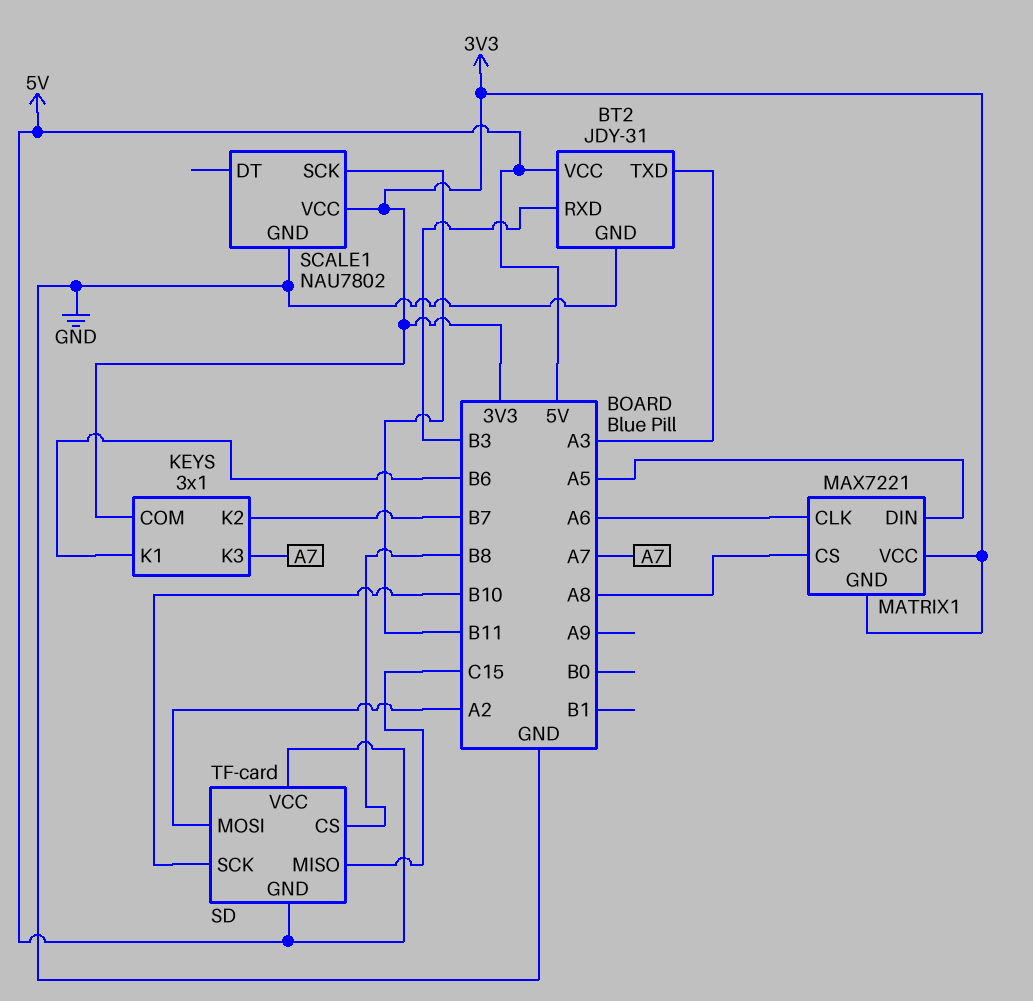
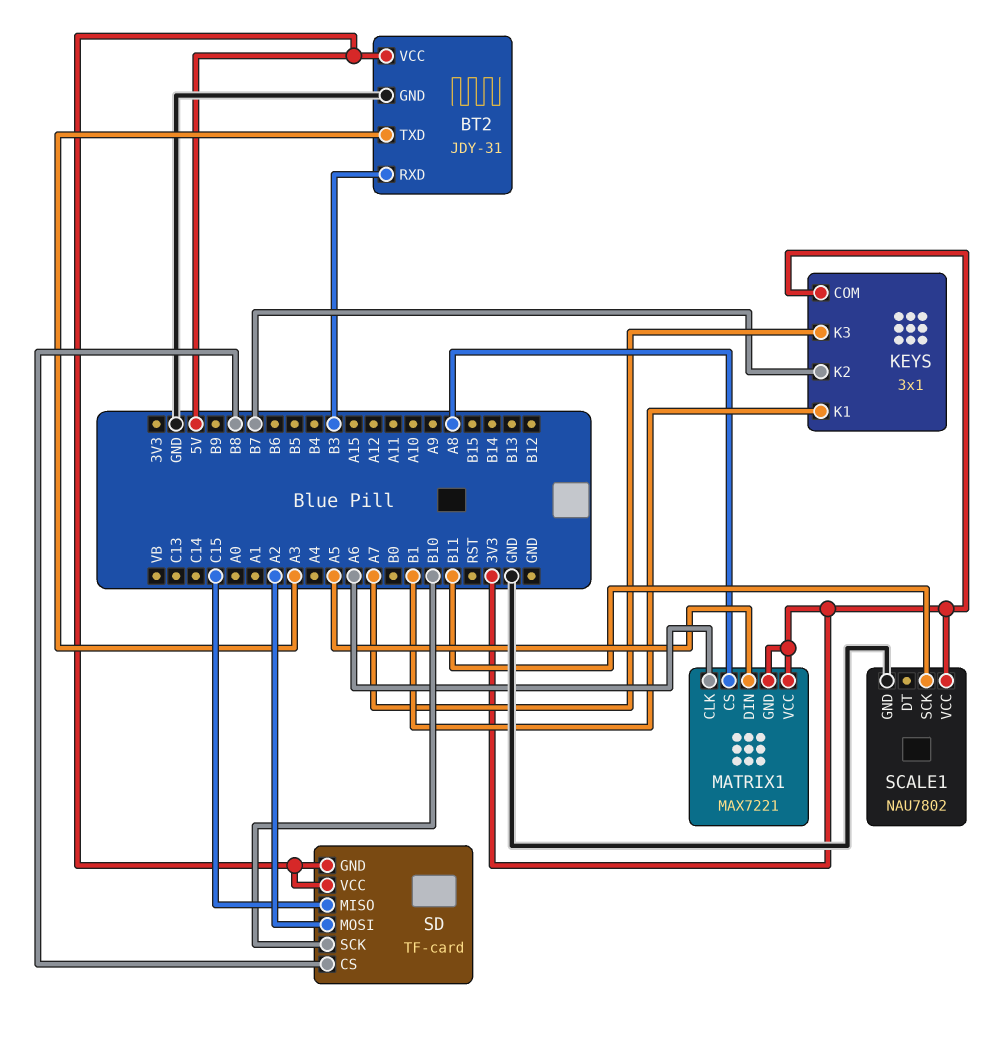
KEYS pin K1: B6 -> B1

